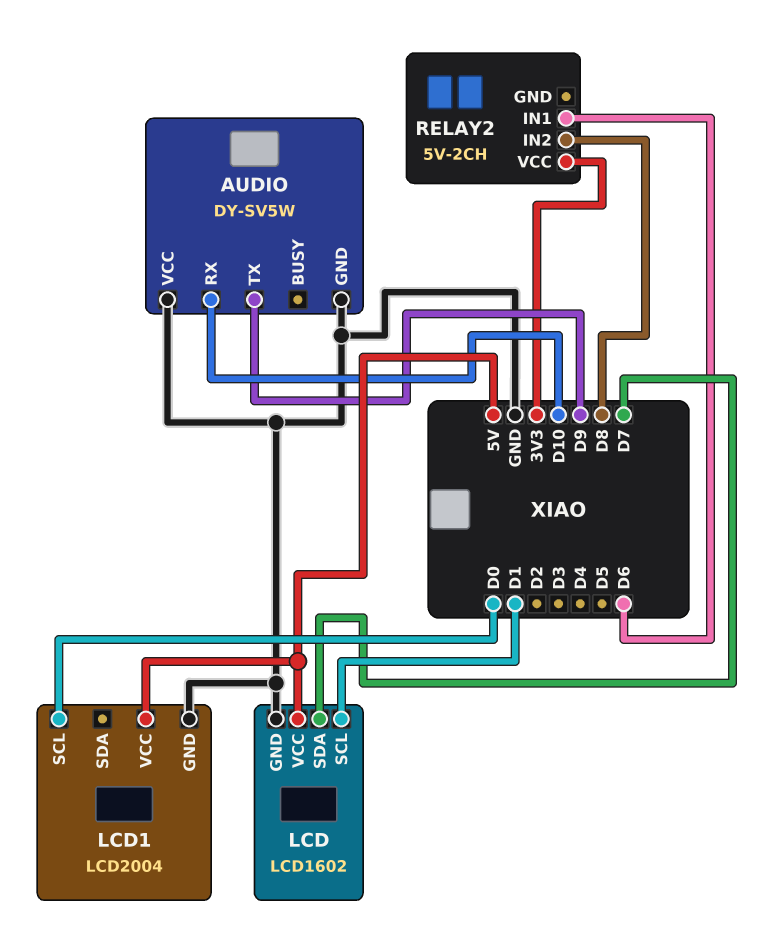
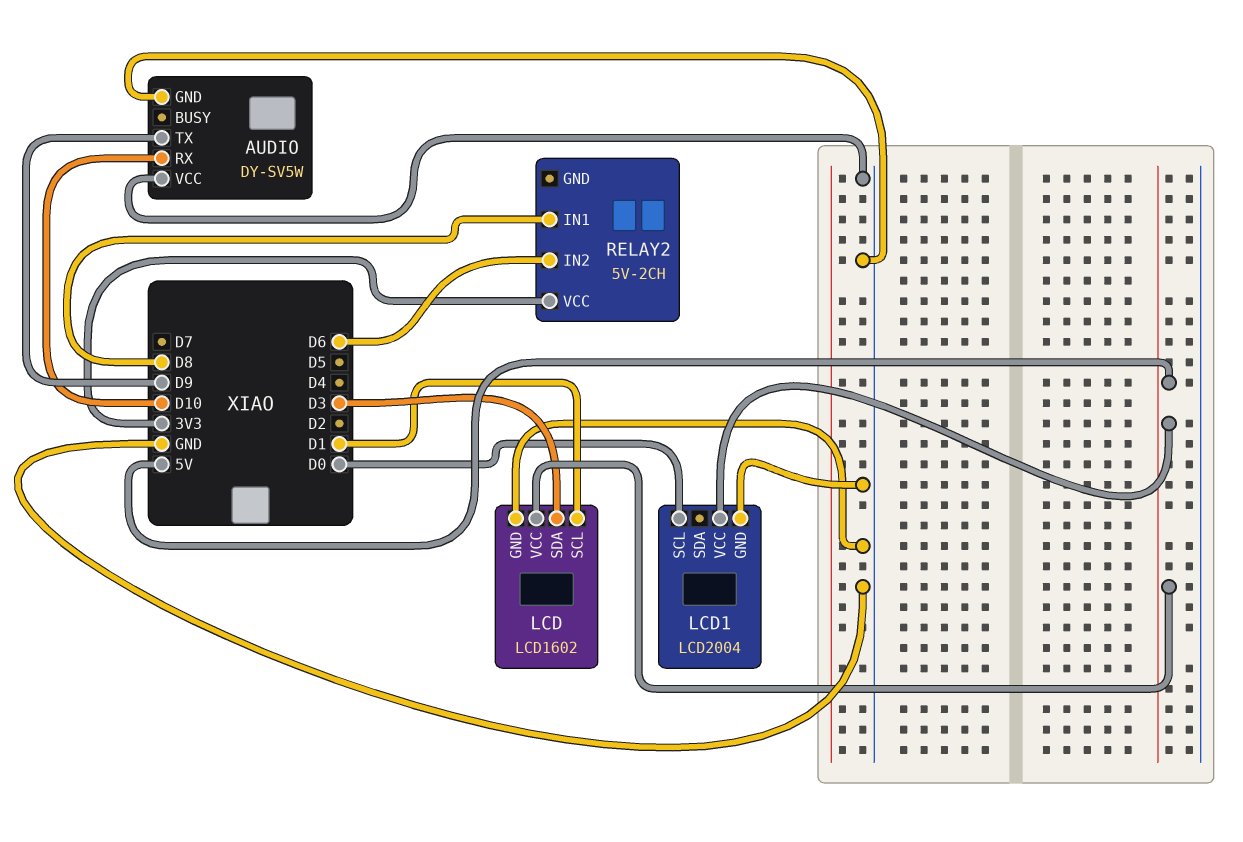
LCD pin SDA: D7 -> D3
RELAY2 pin IN1: D6 -> D8
RELAY2 pin IN2: D8 -> D6

